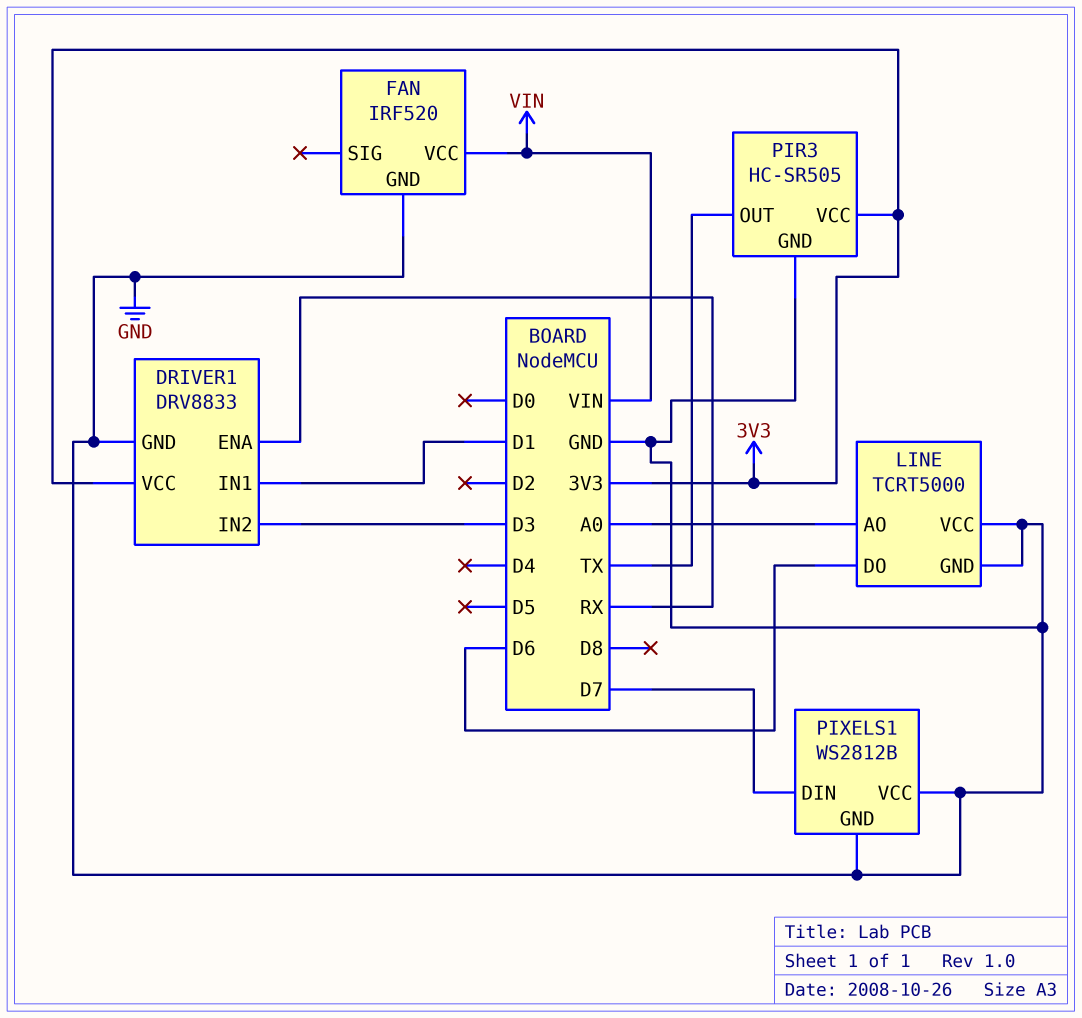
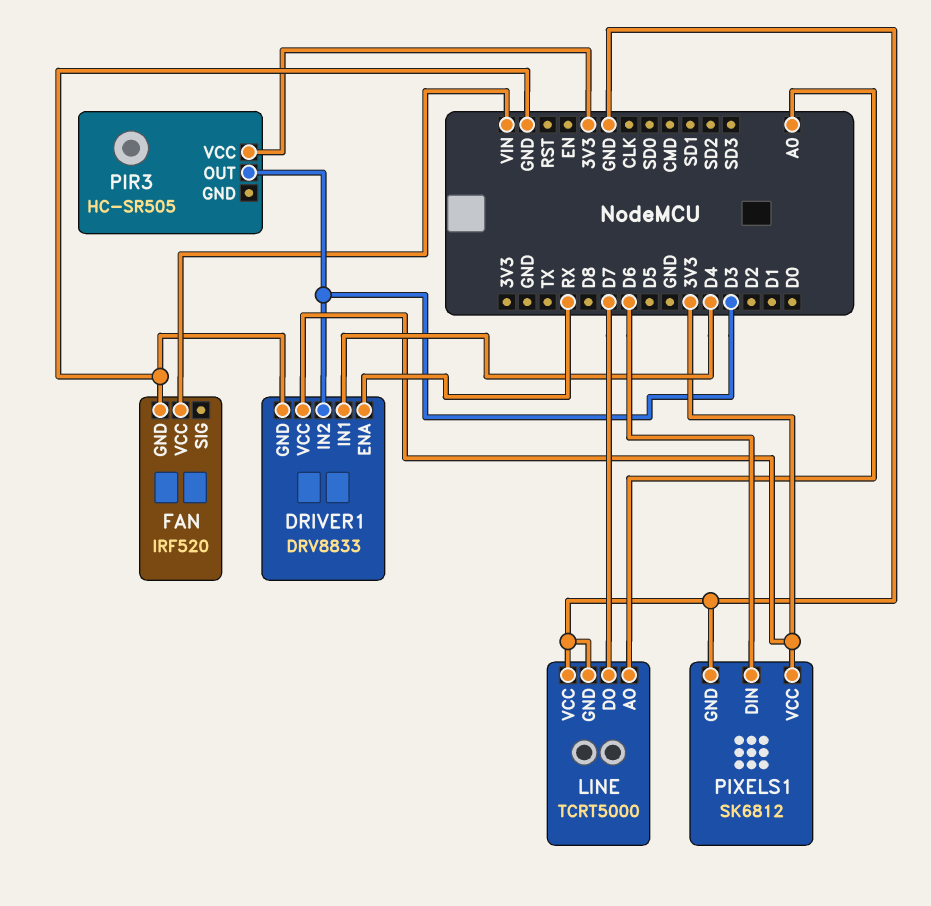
DRIVER1 pin IN1: D1 -> D4
LINE pin DO: D6 -> D7
PIR3 pin GND: GND -> none
PIR3 pin OUT: TX -> D3
PIXELS1: WS2812B -> SK6812
PIXELS1 pin DIN: D7 -> D6
PIXELS1 pin VCC: GND -> 3V3

